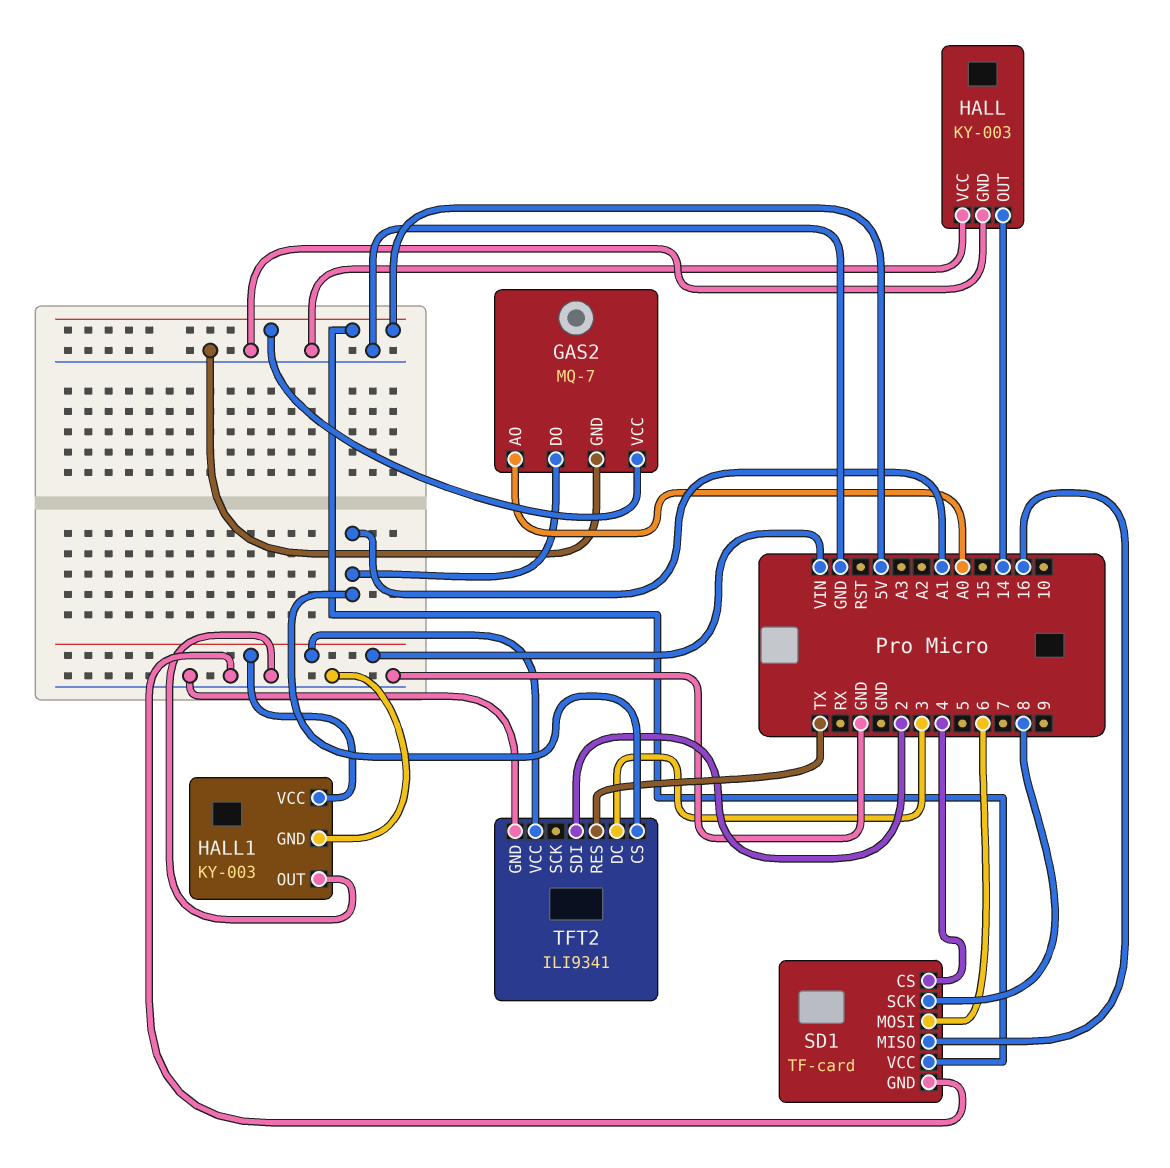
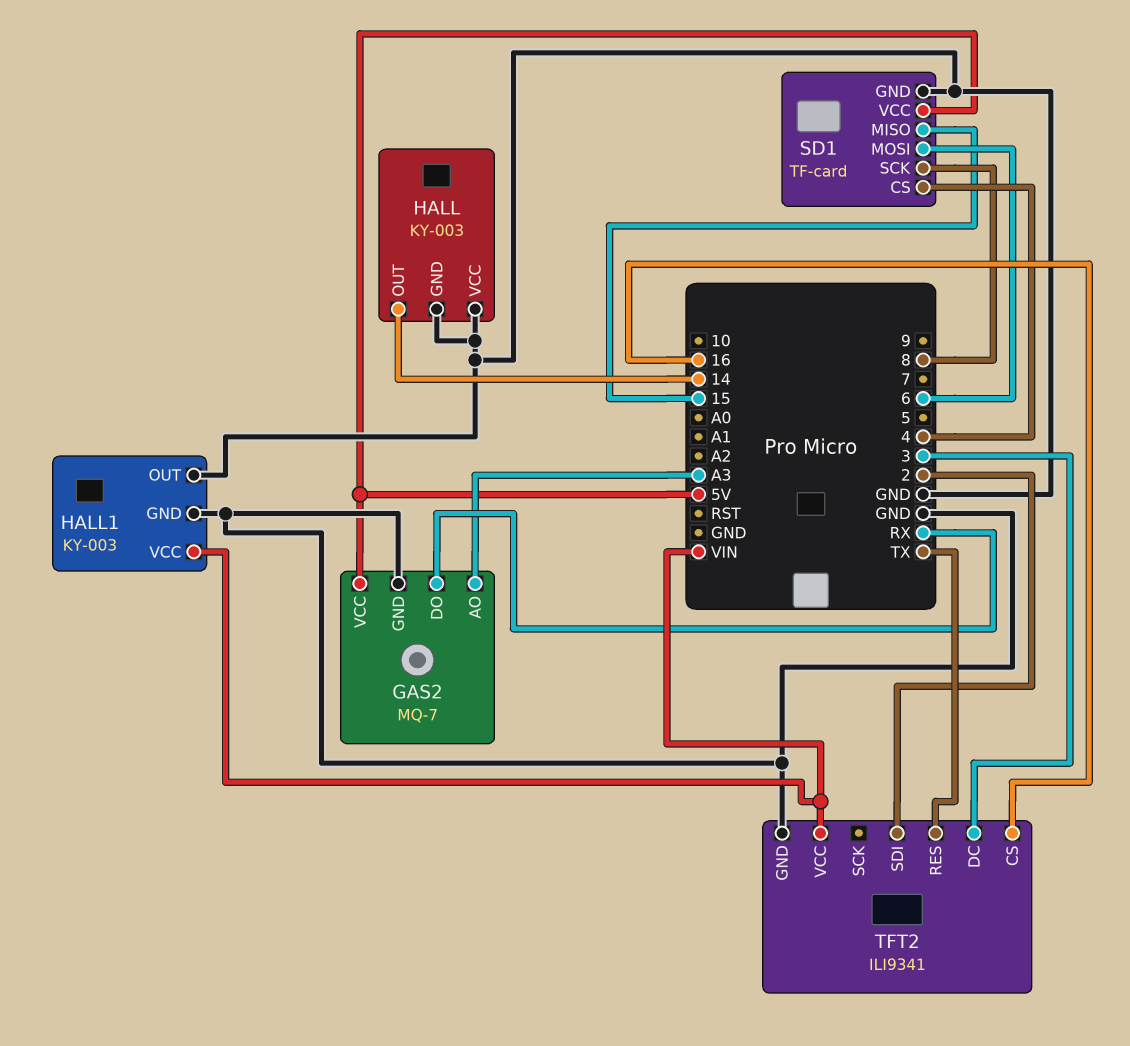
GAS2 pin AO: A0 -> A3
GAS2 pin DO: A1 -> RX
SD1 pin MISO: 16 -> 15
TFT2 pin CS: A1 -> 16

